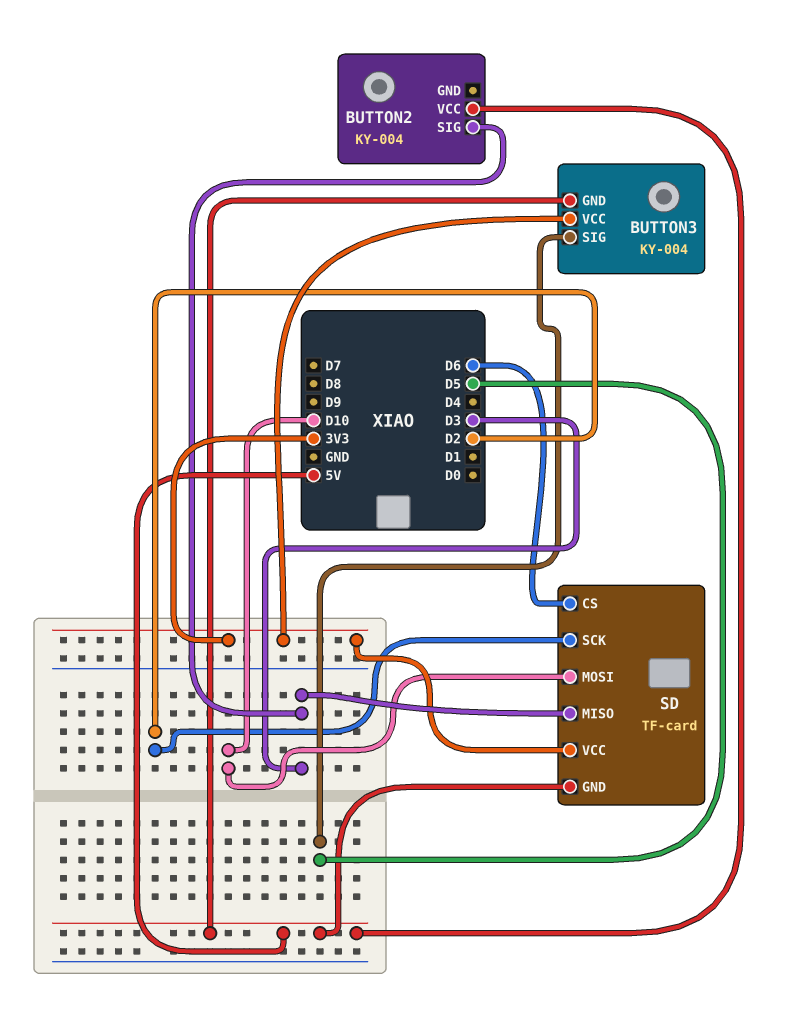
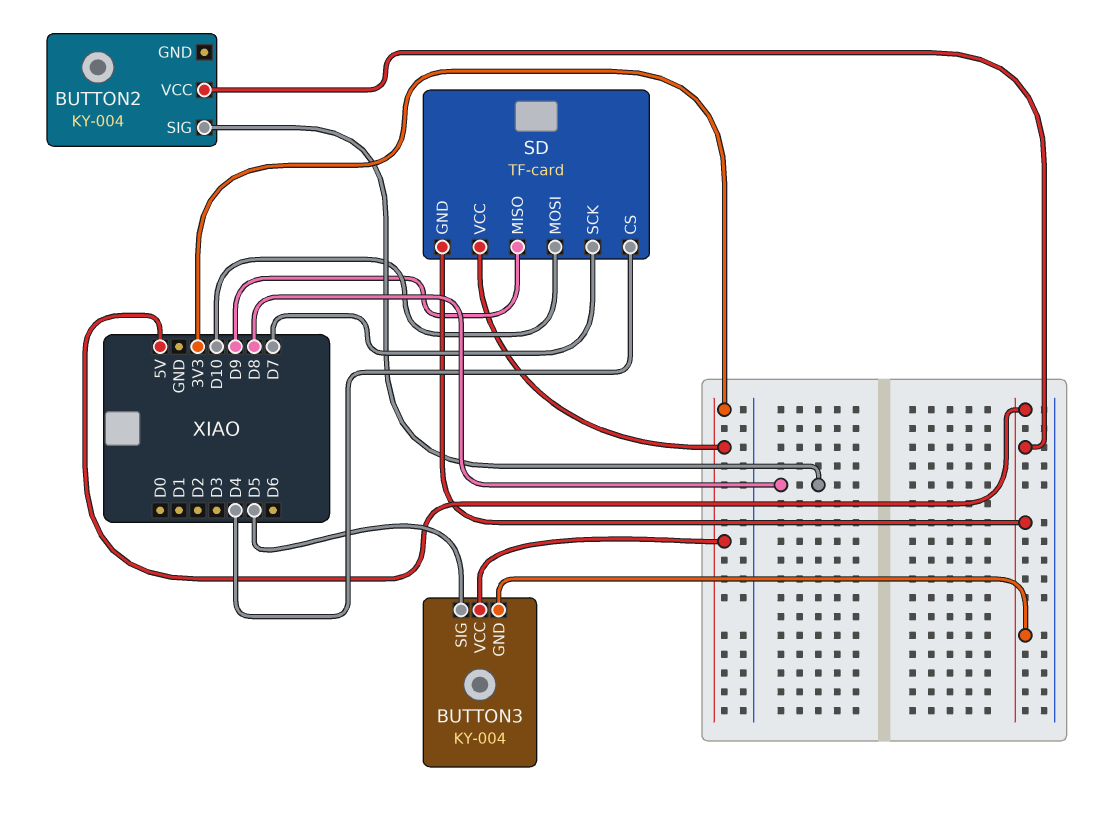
BUTTON2 pin SIG: D3 -> D8
SD pin CS: D6 -> D4
SD pin MISO: D3 -> D9
SD pin SCK: D2 -> D7

